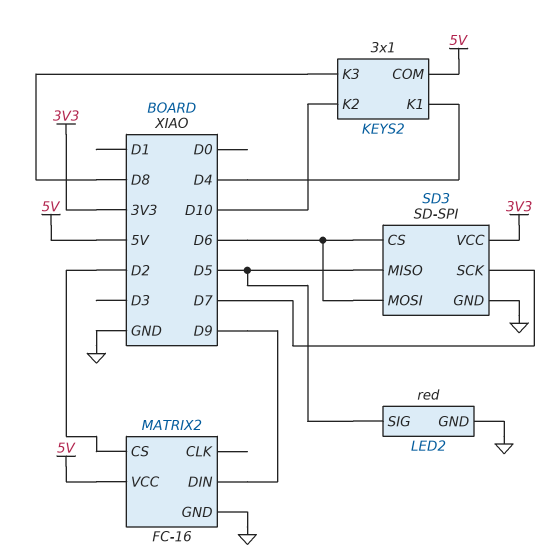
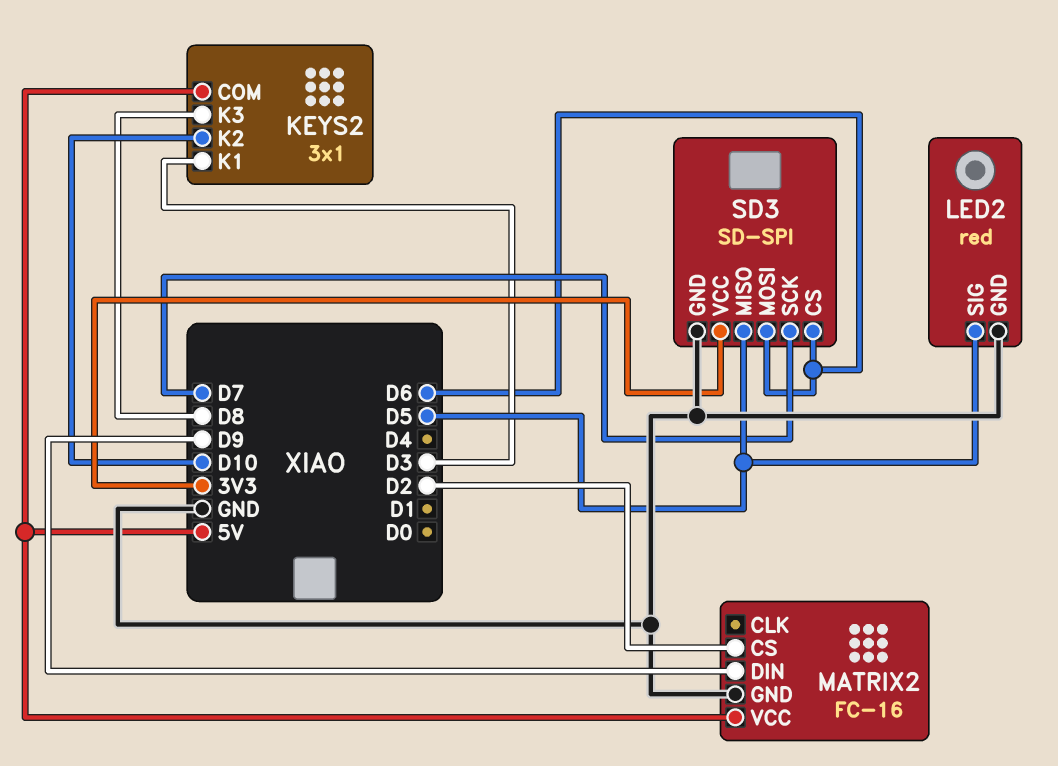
KEYS2 pin K1: D4 -> D3

